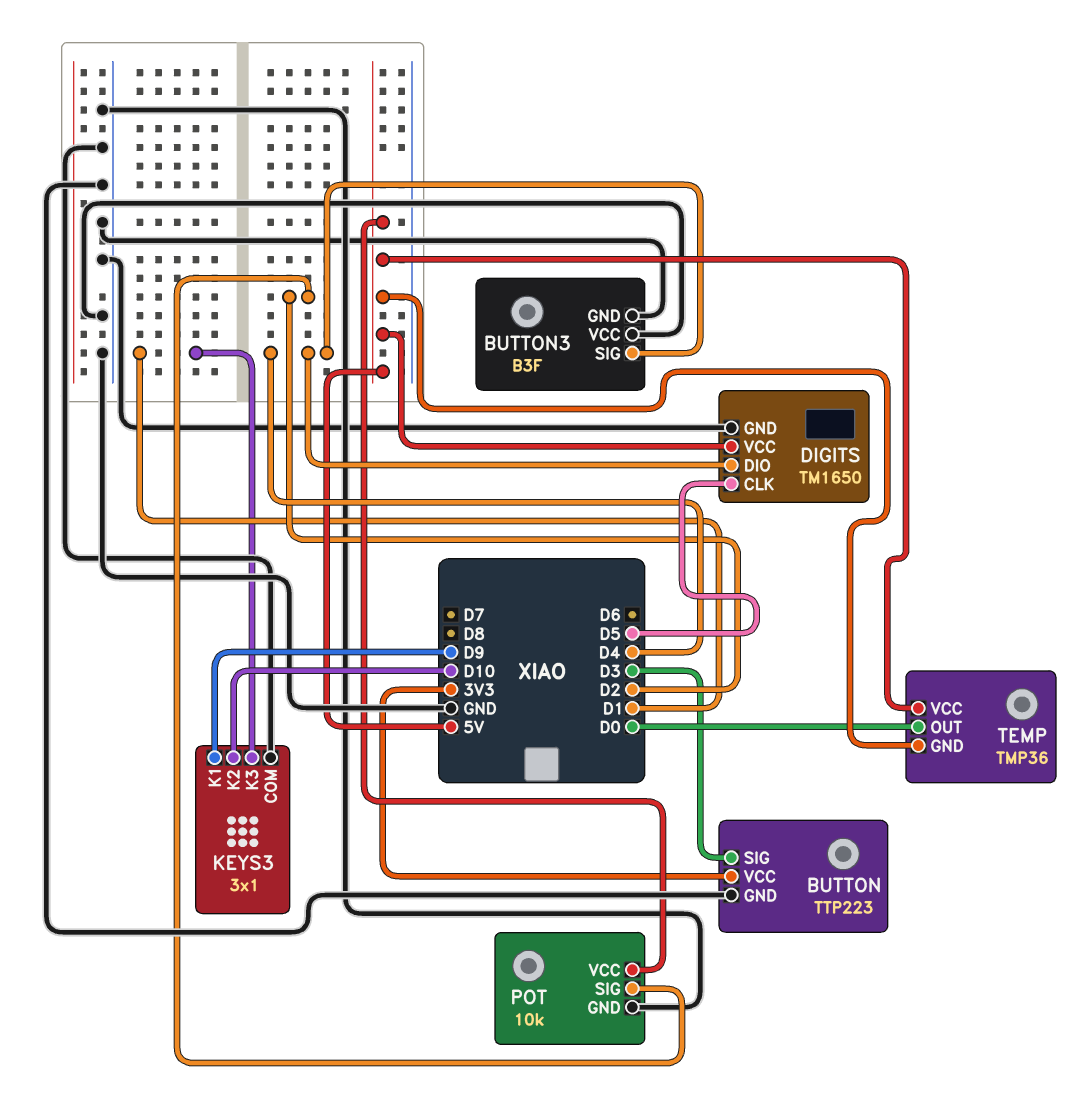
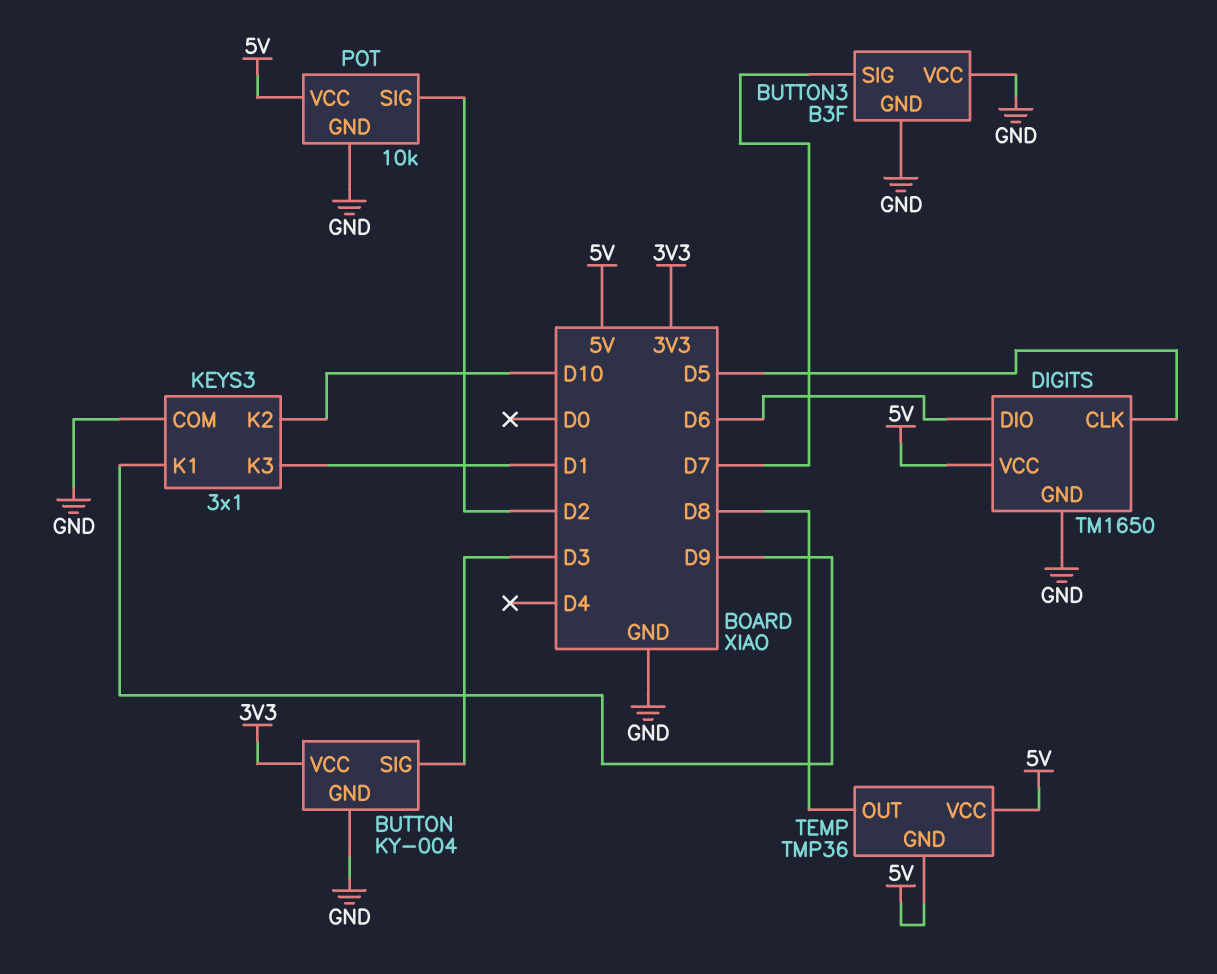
BUTTON: TTP223 -> KY-004
BUTTON3 pin SIG: D4 -> D7
DIGITS pin DIO: D4 -> D6
TEMP pin OUT: D0 -> D8

